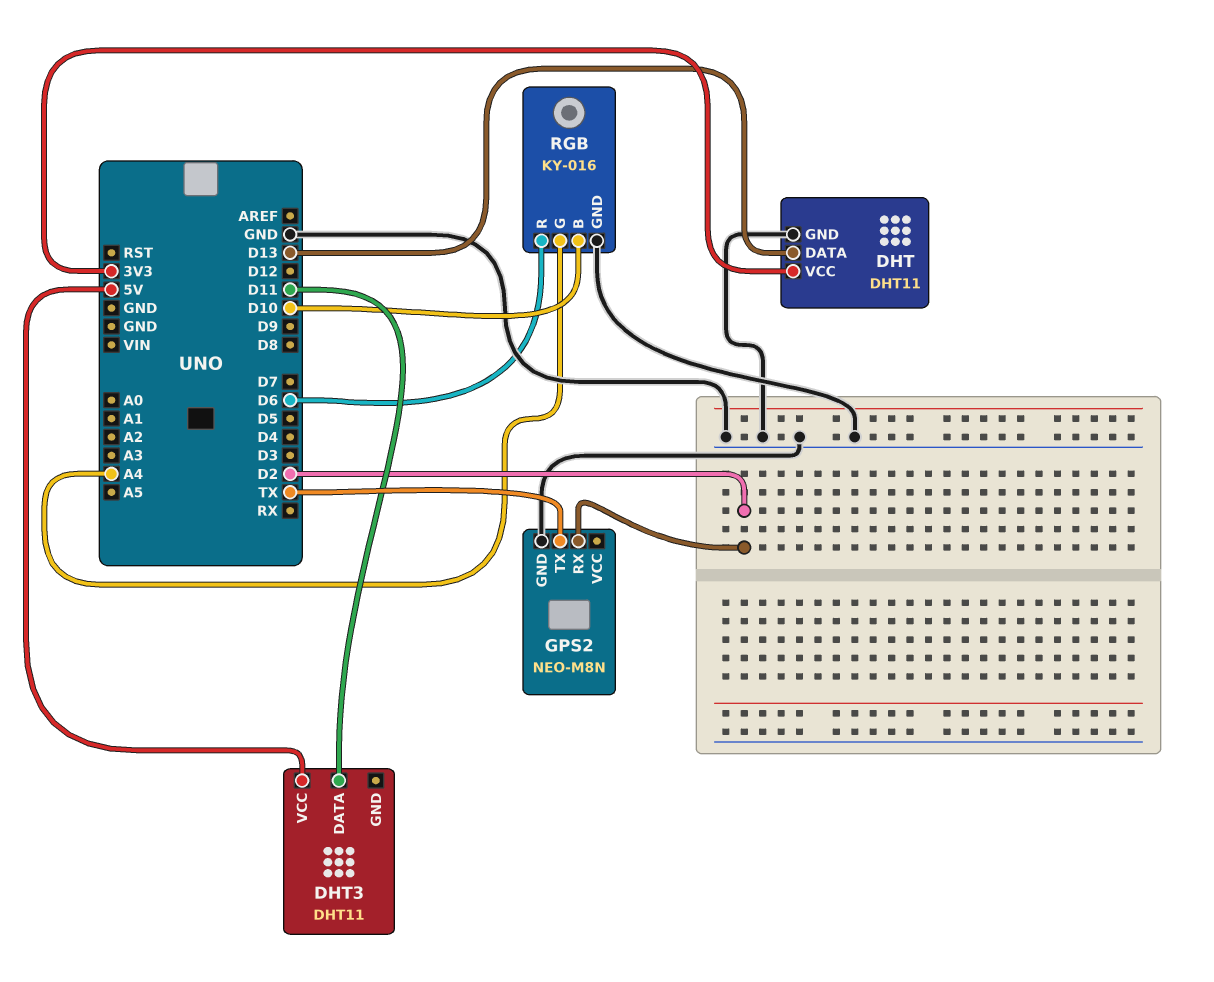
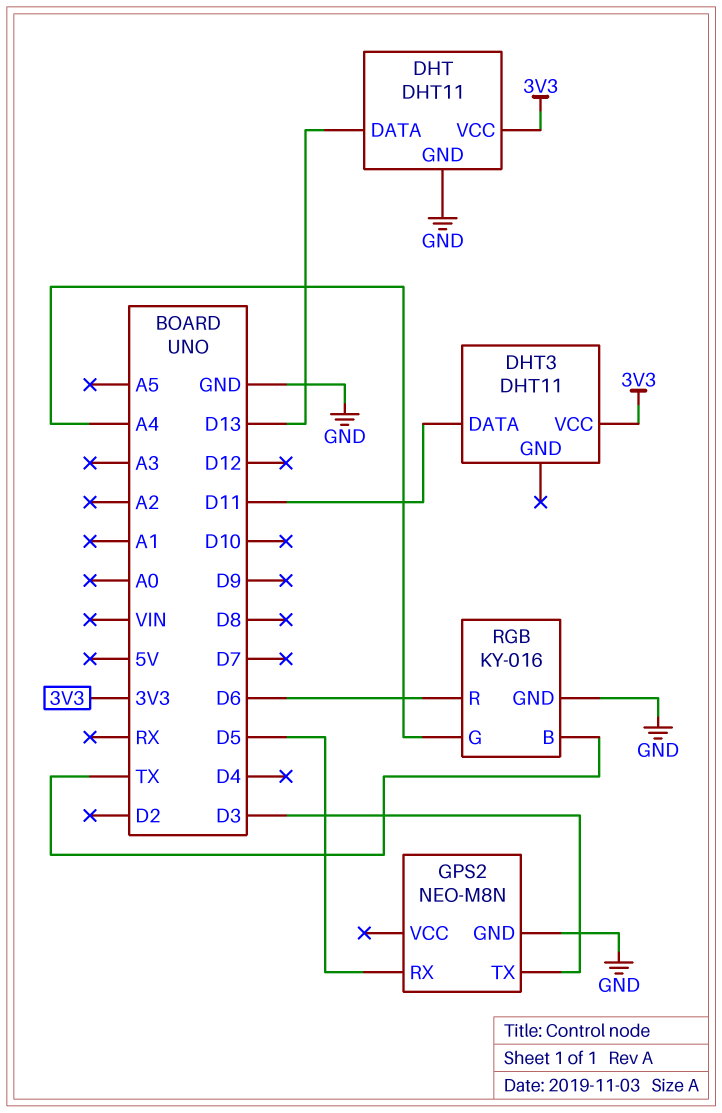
DHT3 pin VCC: 5V -> 3V3
GPS2 pin RX: D2 -> D5
GPS2 pin TX: TX -> D3
RGB pin B: D10 -> TX

